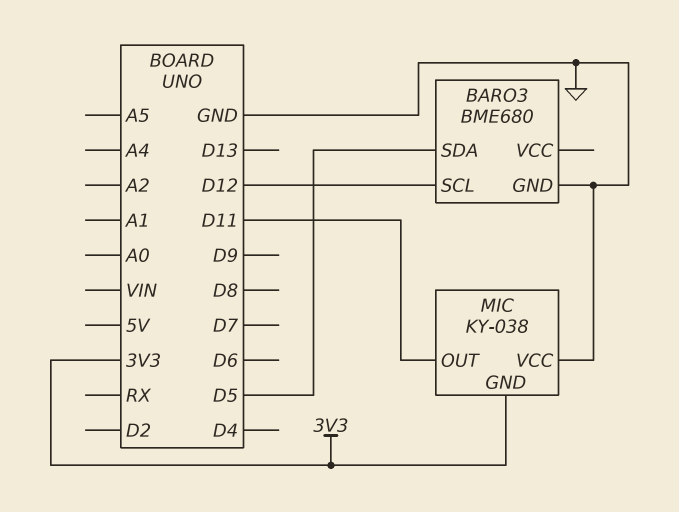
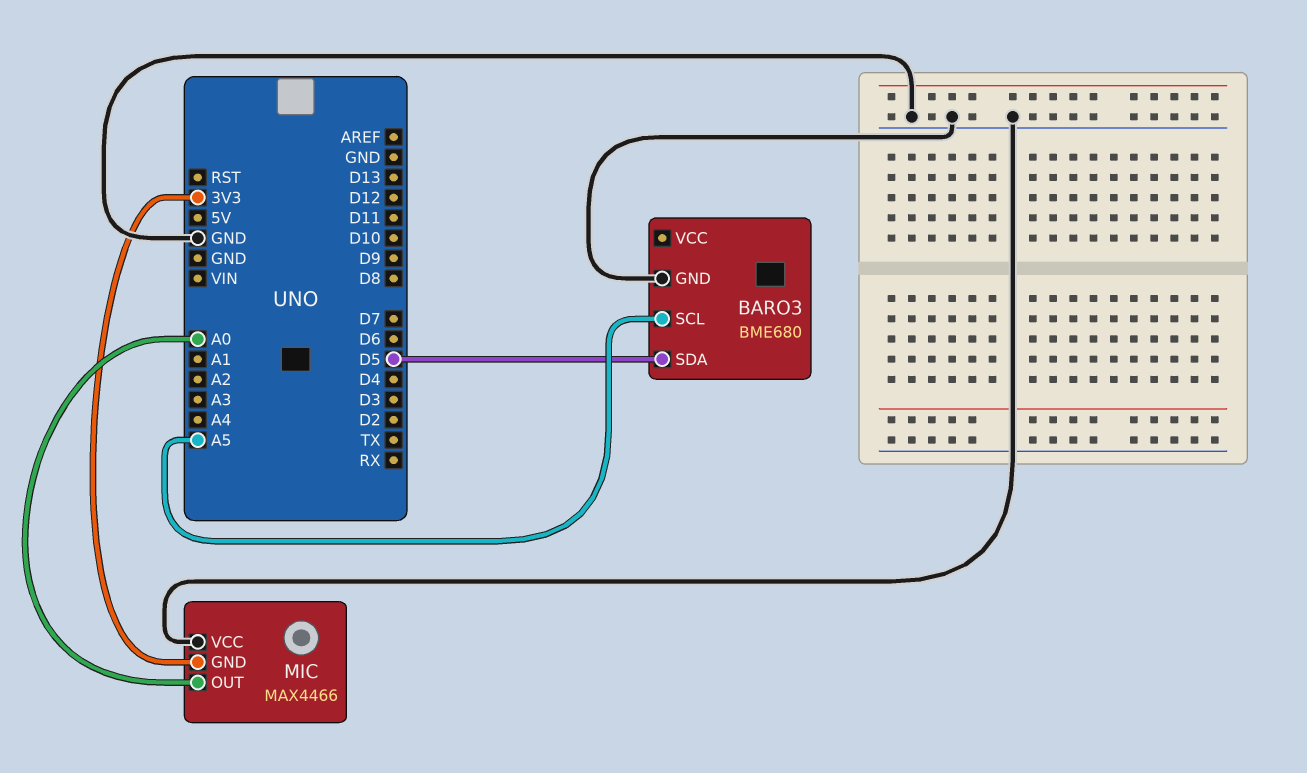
BARO3 pin SCL: D12 -> A5
MIC: KY-038 -> MAX4466
MIC pin OUT: D11 -> A0

